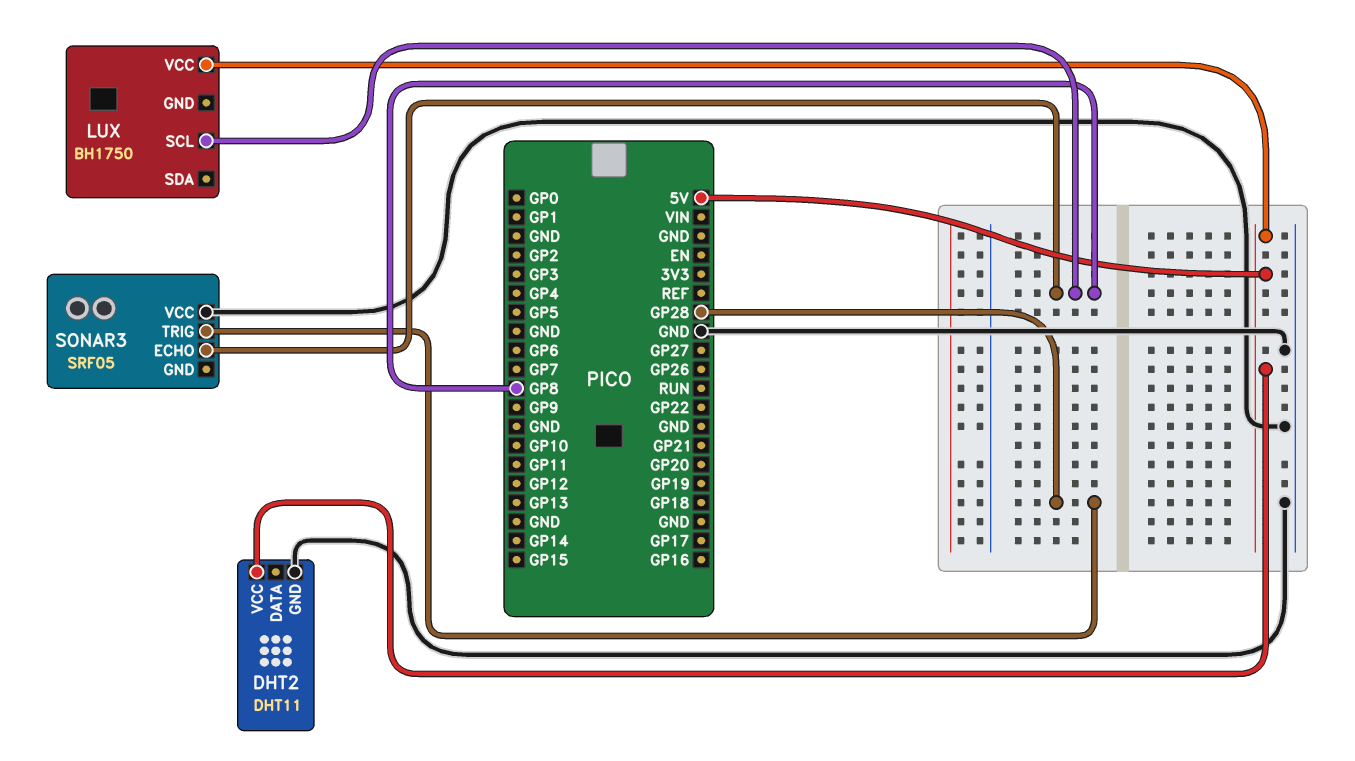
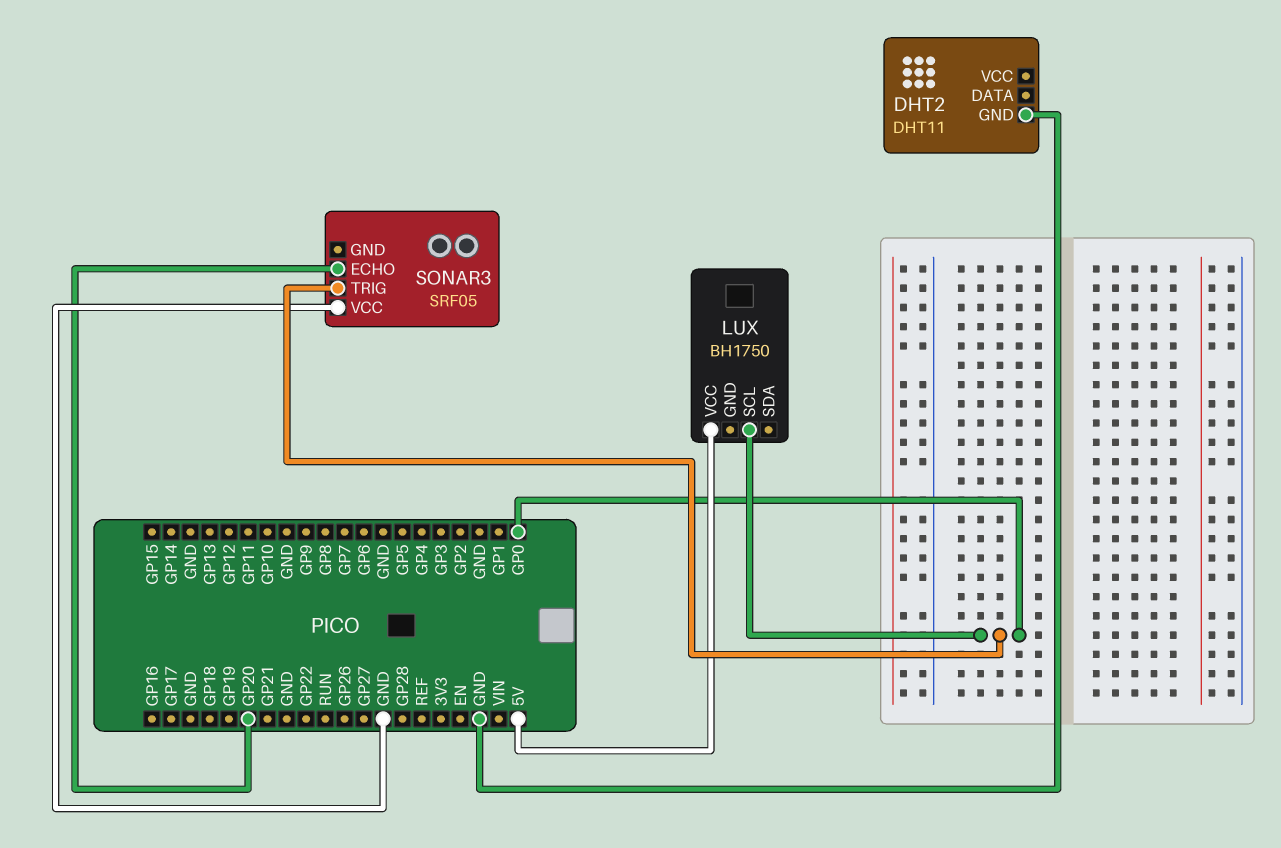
DHT2 pin VCC: 5V -> none
LUX pin SCL: GP8 -> GP0
SONAR3 pin ECHO: GP8 -> GP20
SONAR3 pin TRIG: GP28 -> GP0

